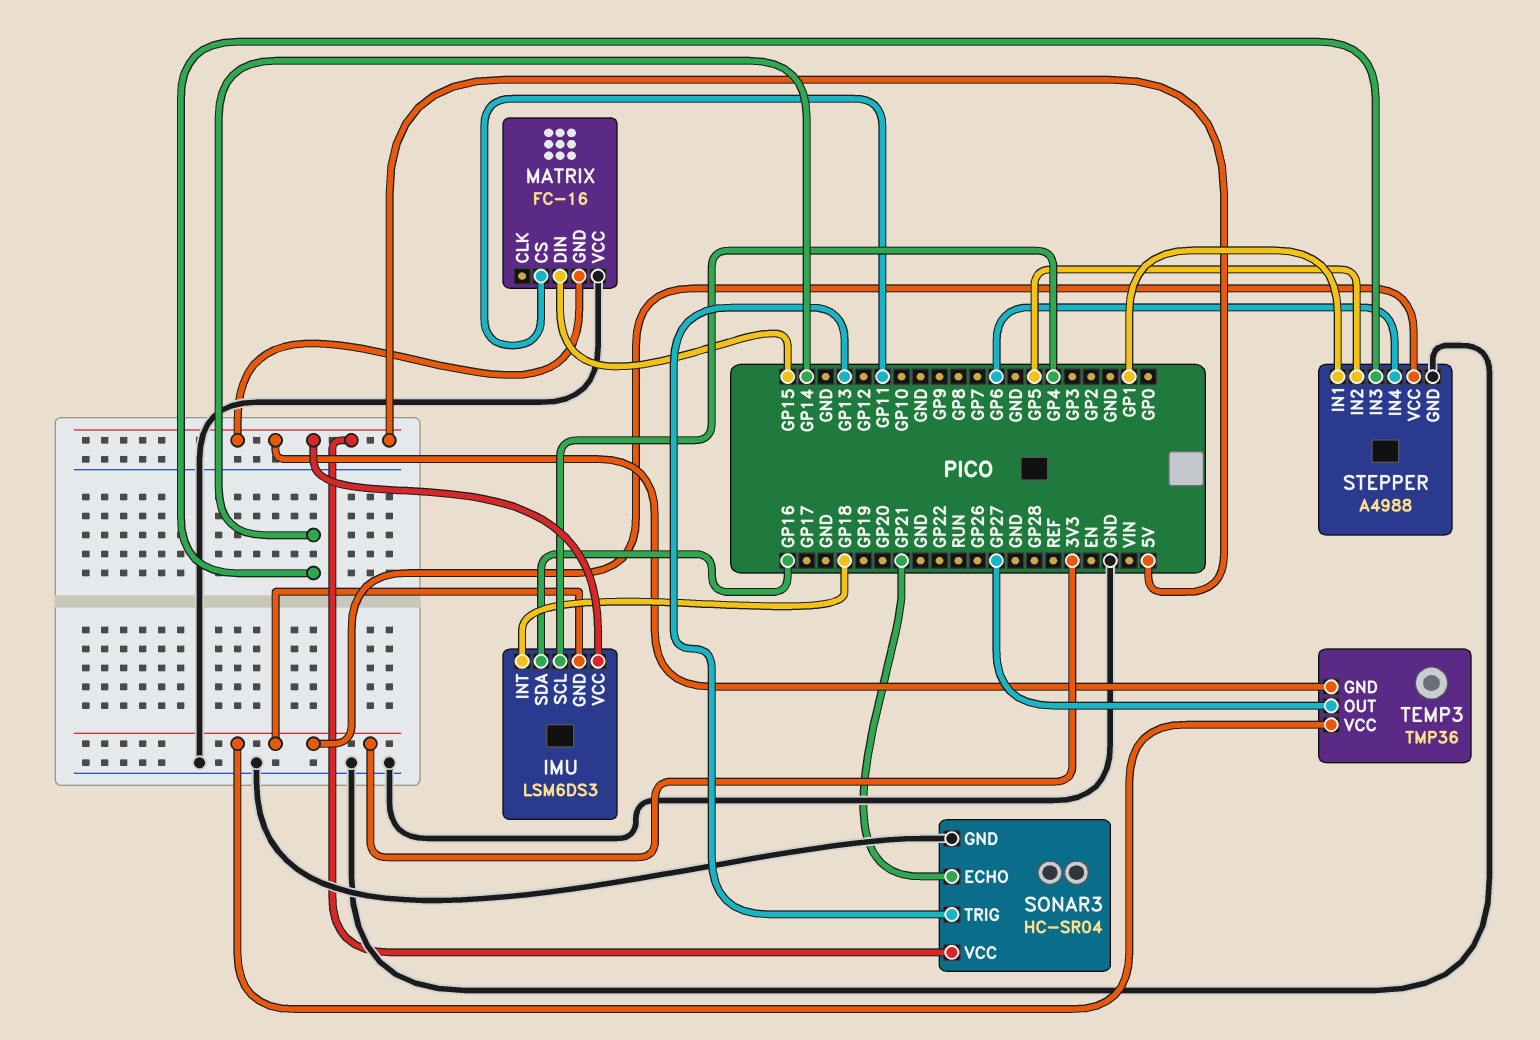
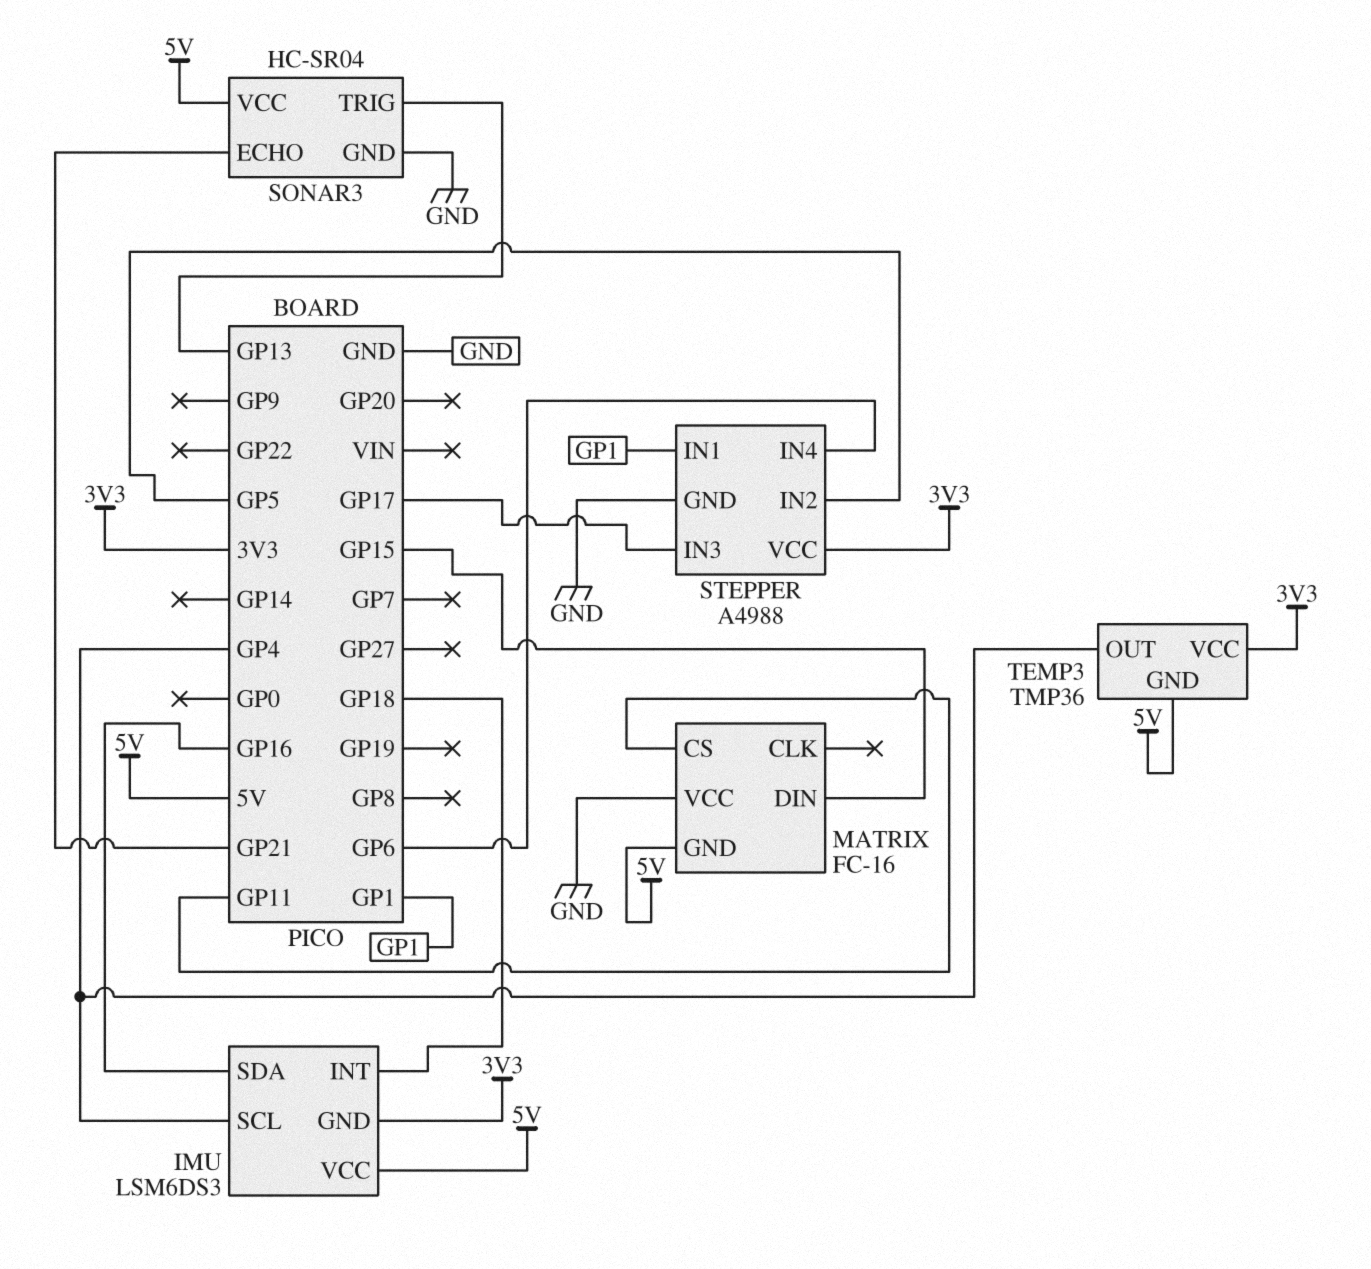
STEPPER pin IN3: GP14 -> GP17
TEMP3 pin OUT: GP27 -> GP4

